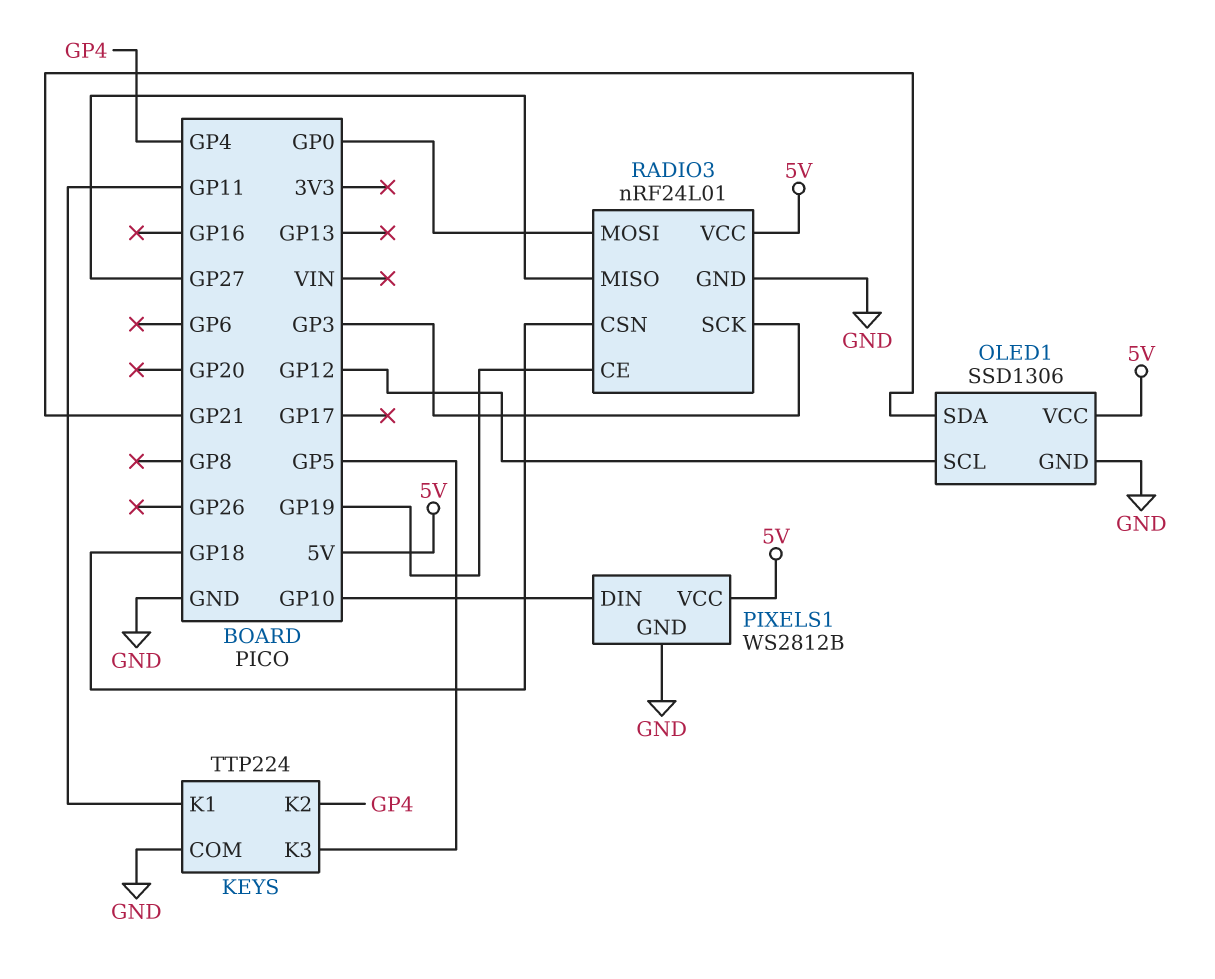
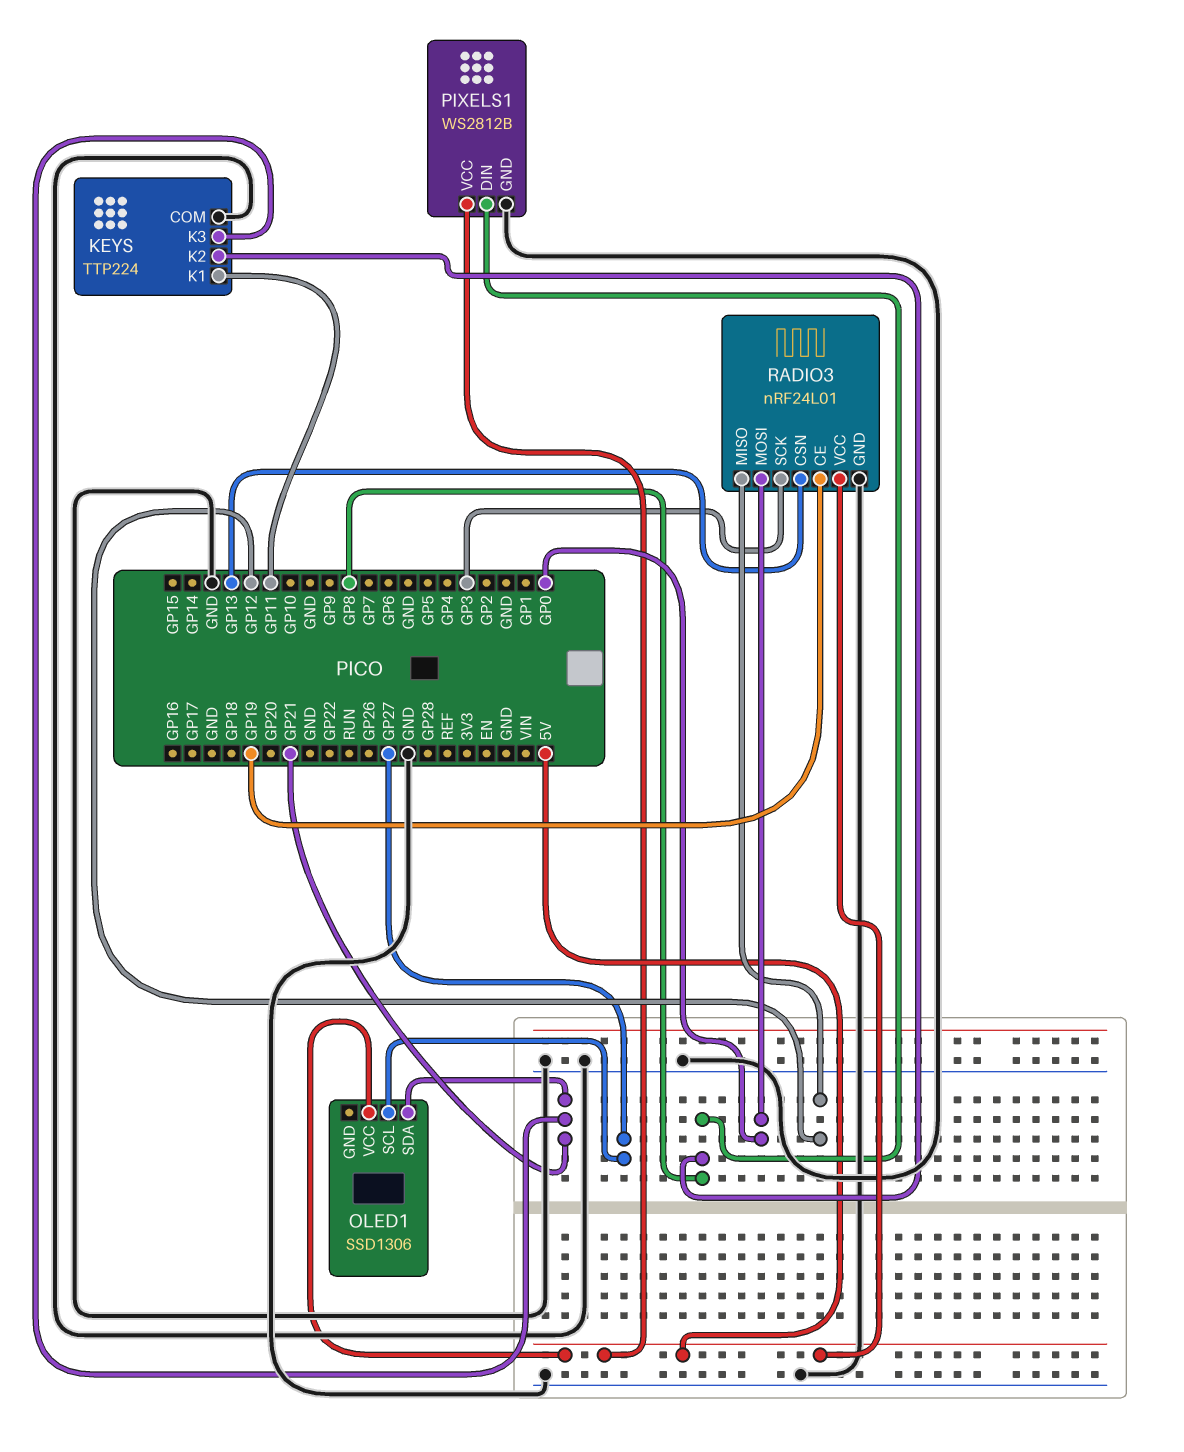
KEYS pin K2: GP4 -> GP8
KEYS pin K3: GP5 -> GP21
OLED1 pin GND: GND -> none
OLED1 pin SCL: GP12 -> GP27
PIXELS1 pin DIN: GP10 -> GP8
RADIO3 pin CSN: GP18 -> GP13
RADIO3 pin MISO: GP27 -> GP12

